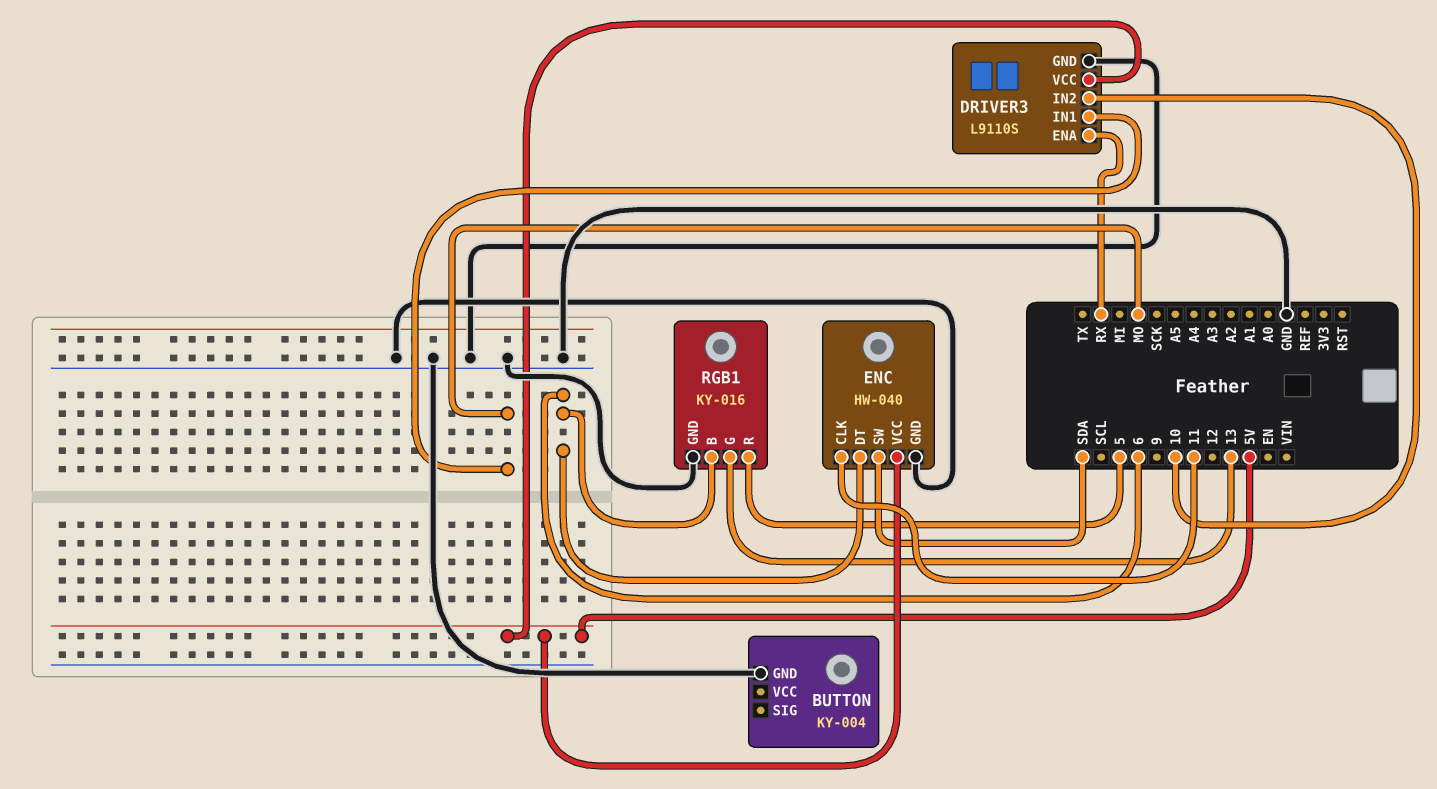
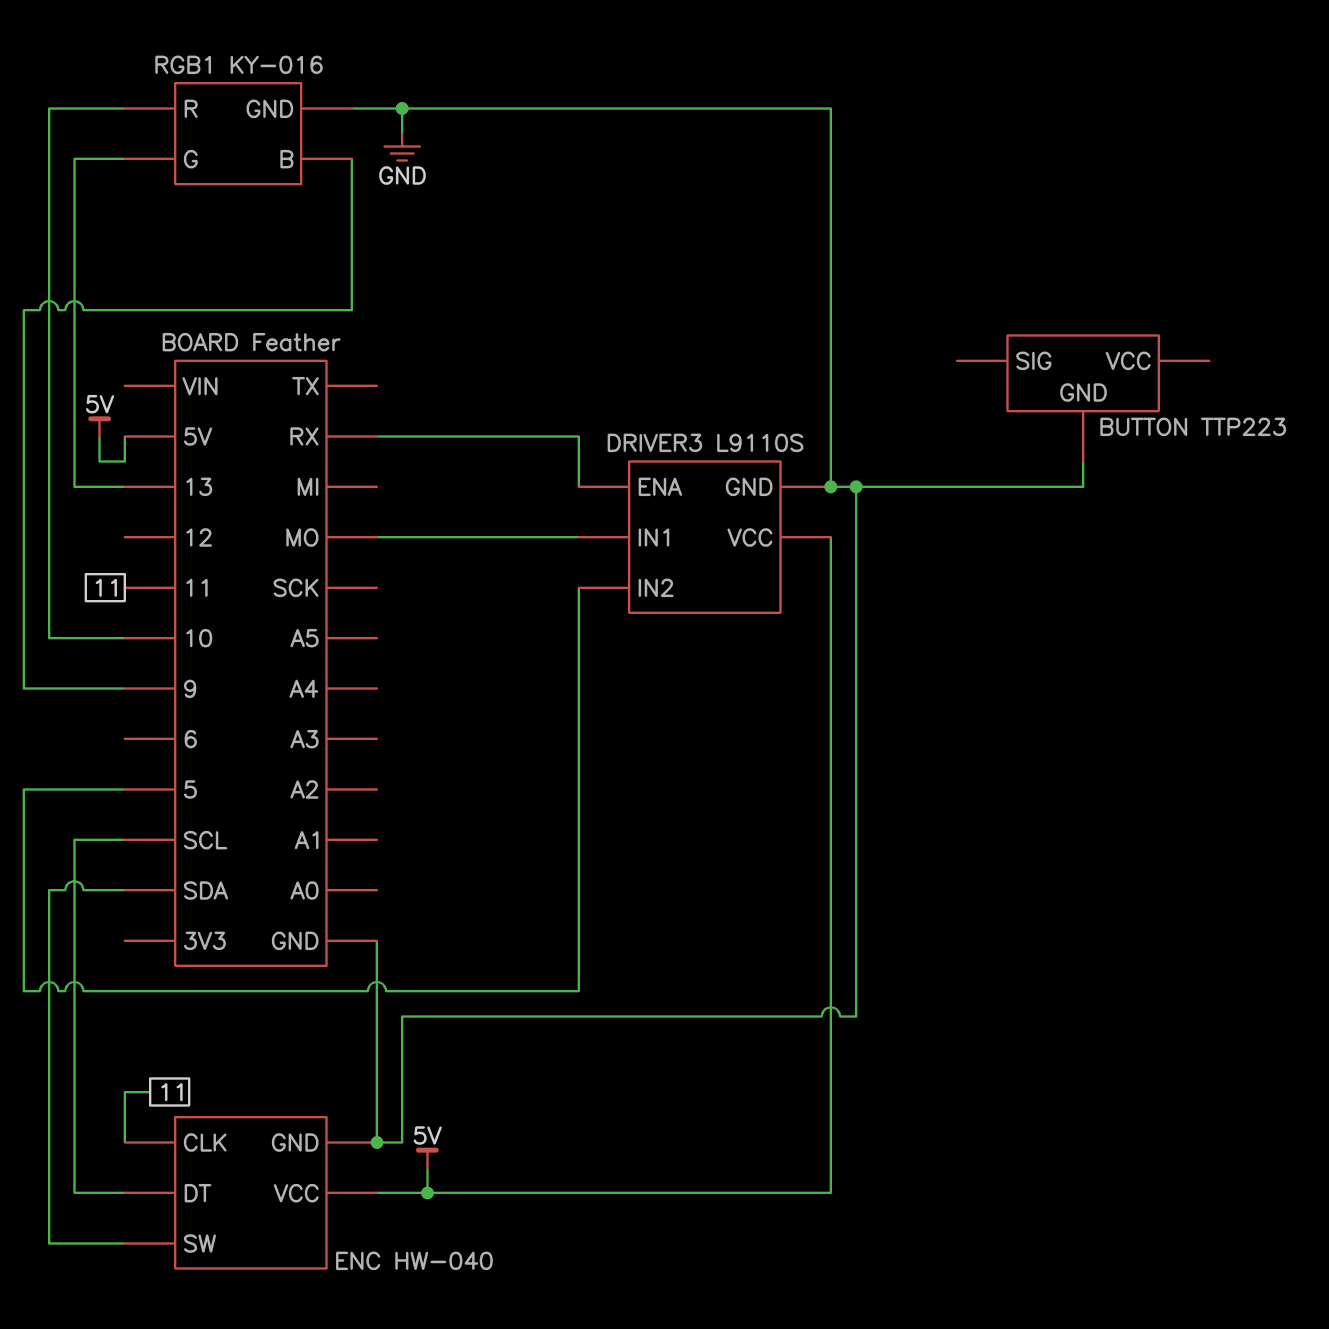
BUTTON: KY-004 -> TTP223
DRIVER3 pin IN2: 10 -> 5
ENC pin DT: 6 -> SCL
RGB1 pin B: 6 -> 9
RGB1 pin R: 5 -> 10

